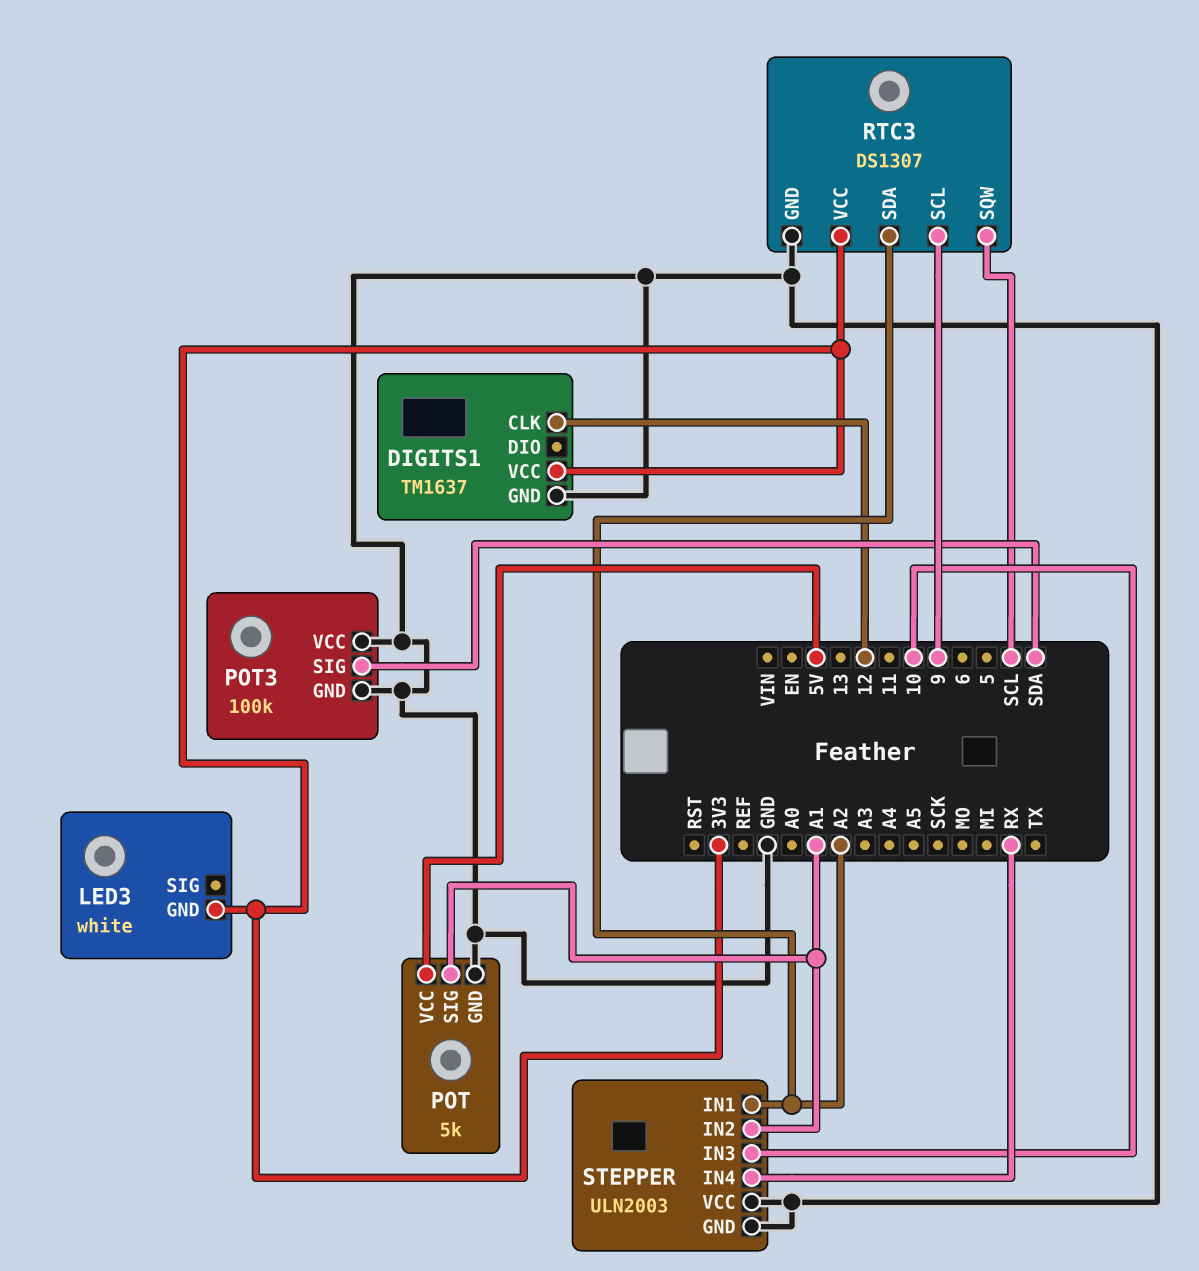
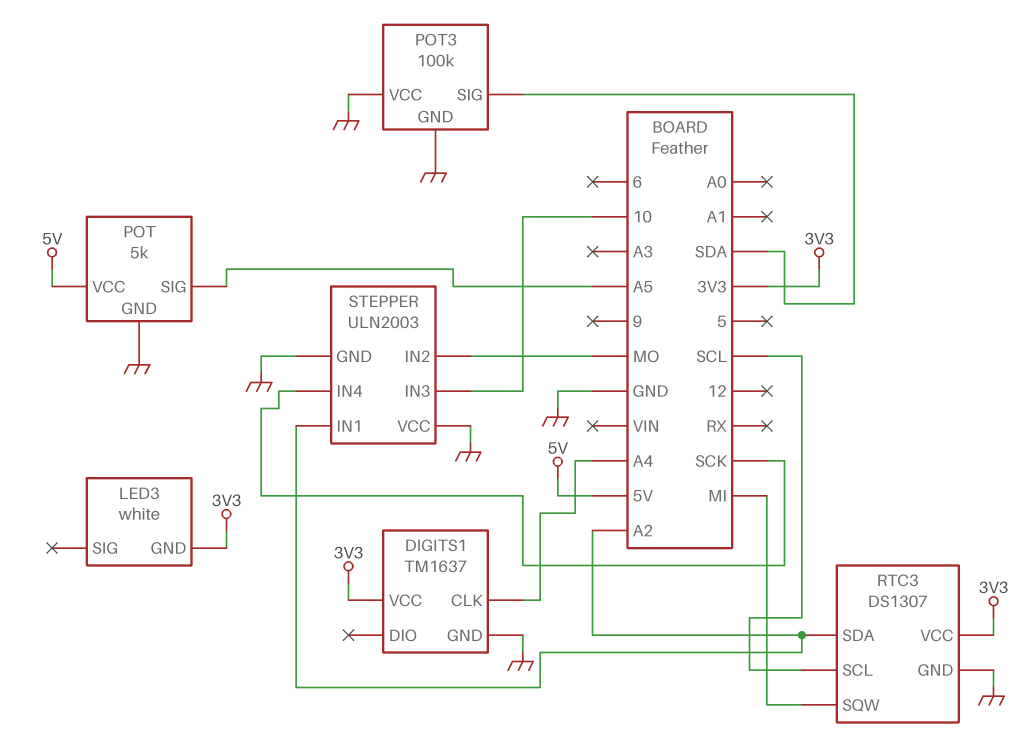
DIGITS1 pin CLK: 12 -> A4
POT pin SIG: A1 -> A5
RTC3 pin SCL: 9 -> SCL
RTC3 pin SQW: SCL -> MI
STEPPER pin IN2: A1 -> MO
STEPPER pin IN4: RX -> SCK

